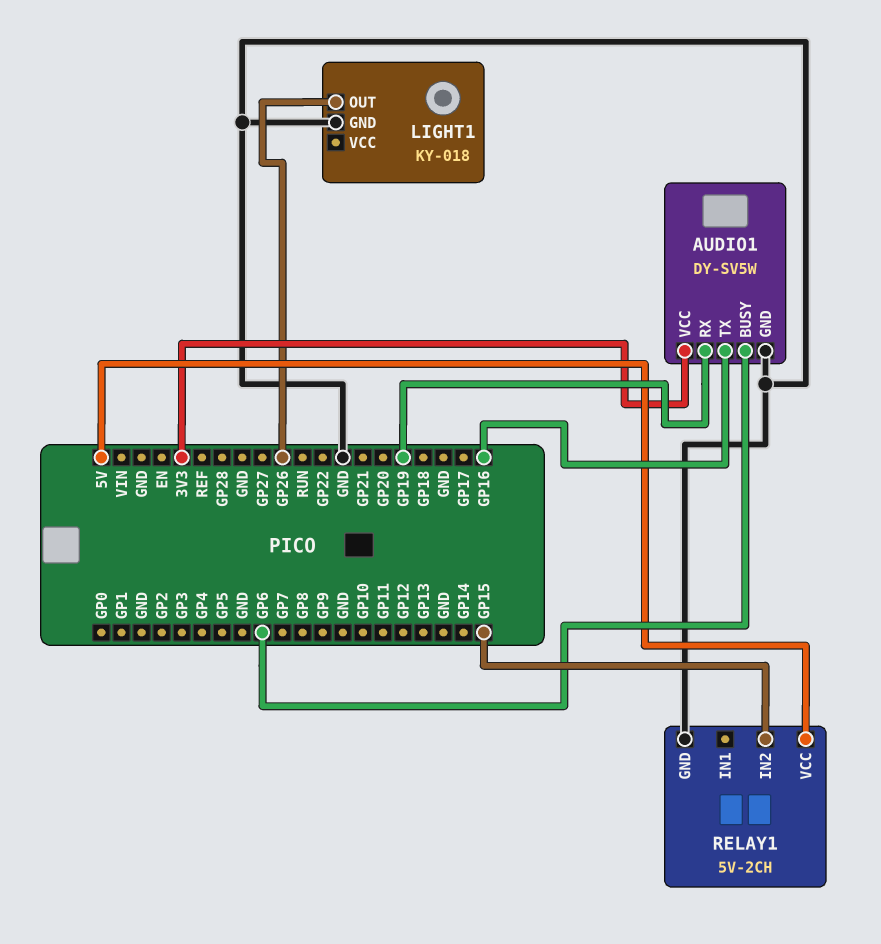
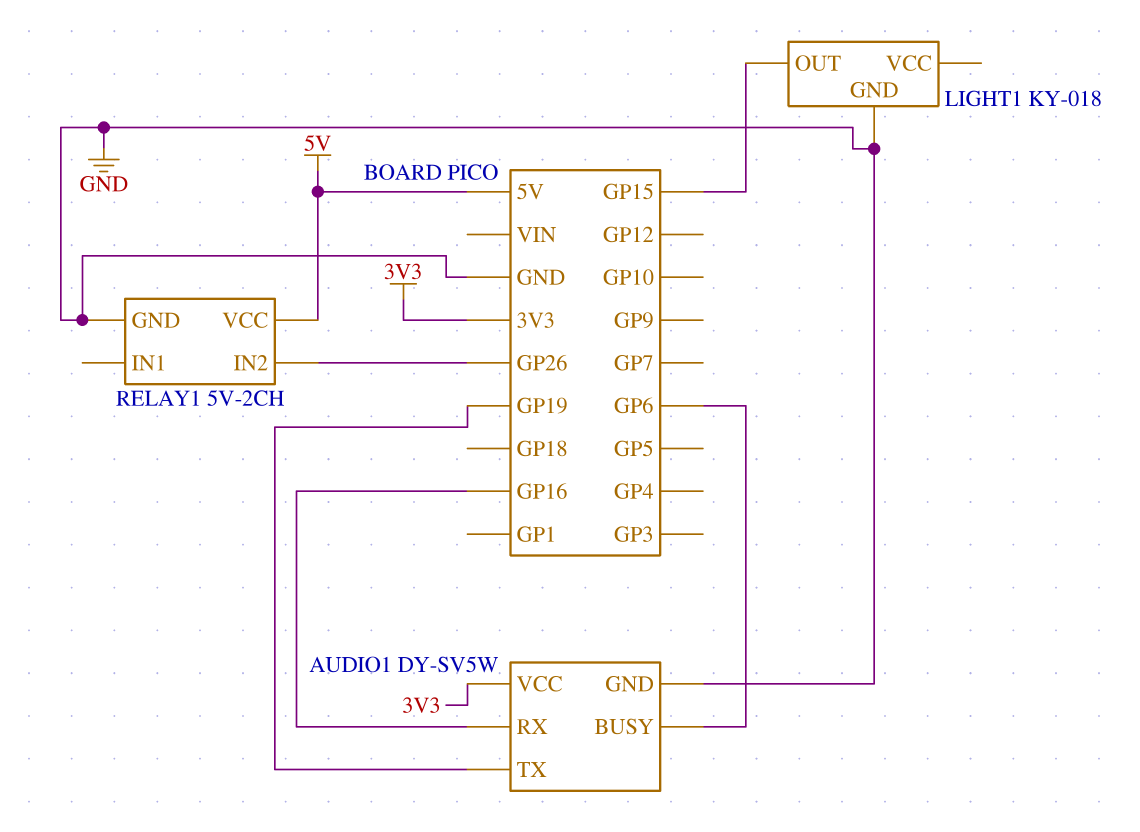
AUDIO1 pin RX: GP19 -> GP16
AUDIO1 pin TX: GP16 -> GP19
LIGHT1 pin OUT: GP26 -> GP15
RELAY1 pin IN2: GP15 -> GP26

